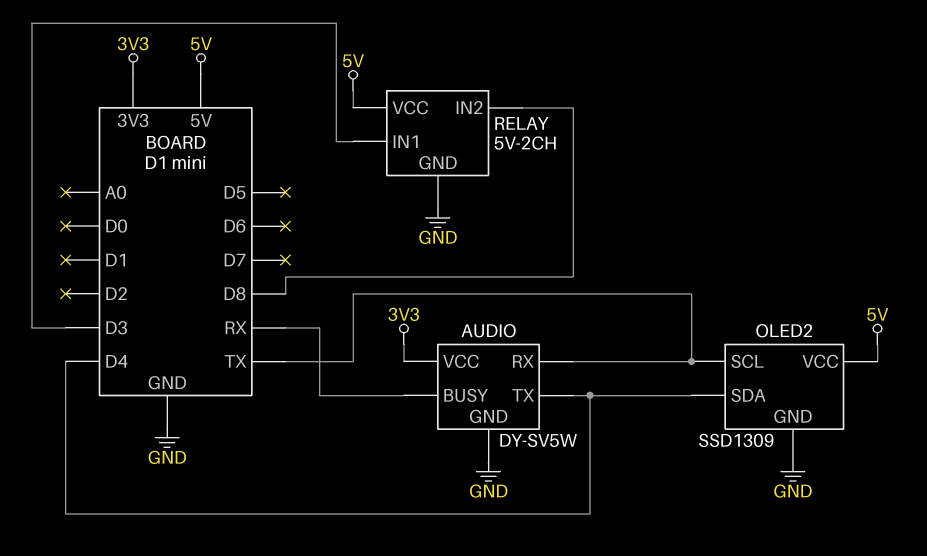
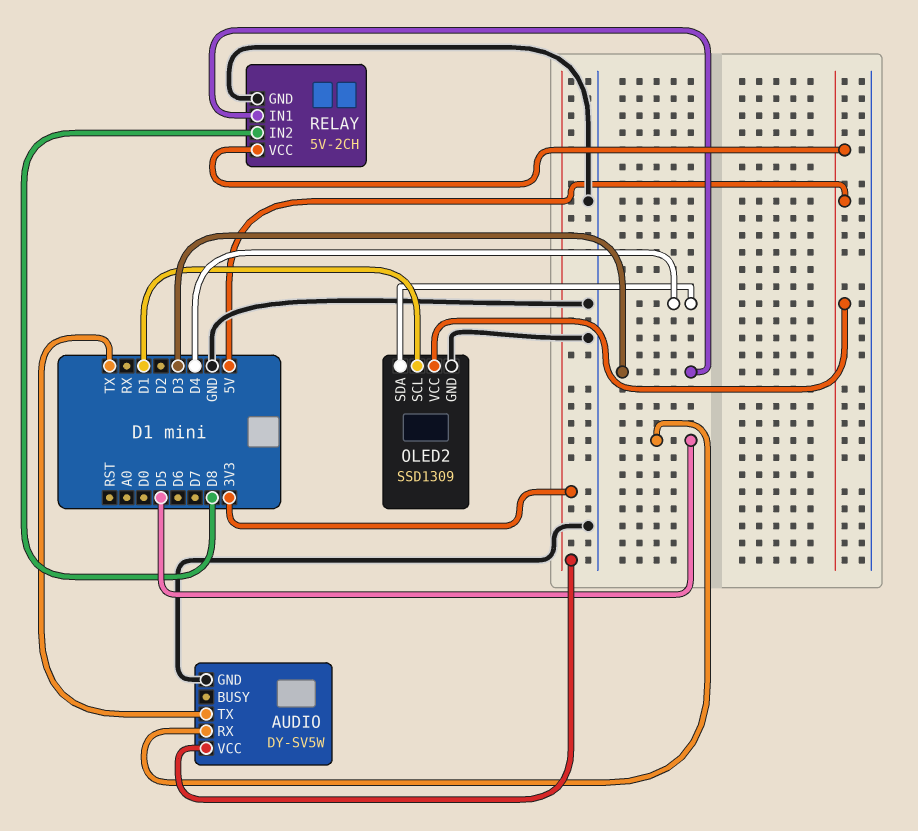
AUDIO pin BUSY: RX -> none
AUDIO pin RX: TX -> D5
AUDIO pin TX: D4 -> TX
OLED2 pin SCL: TX -> D1

